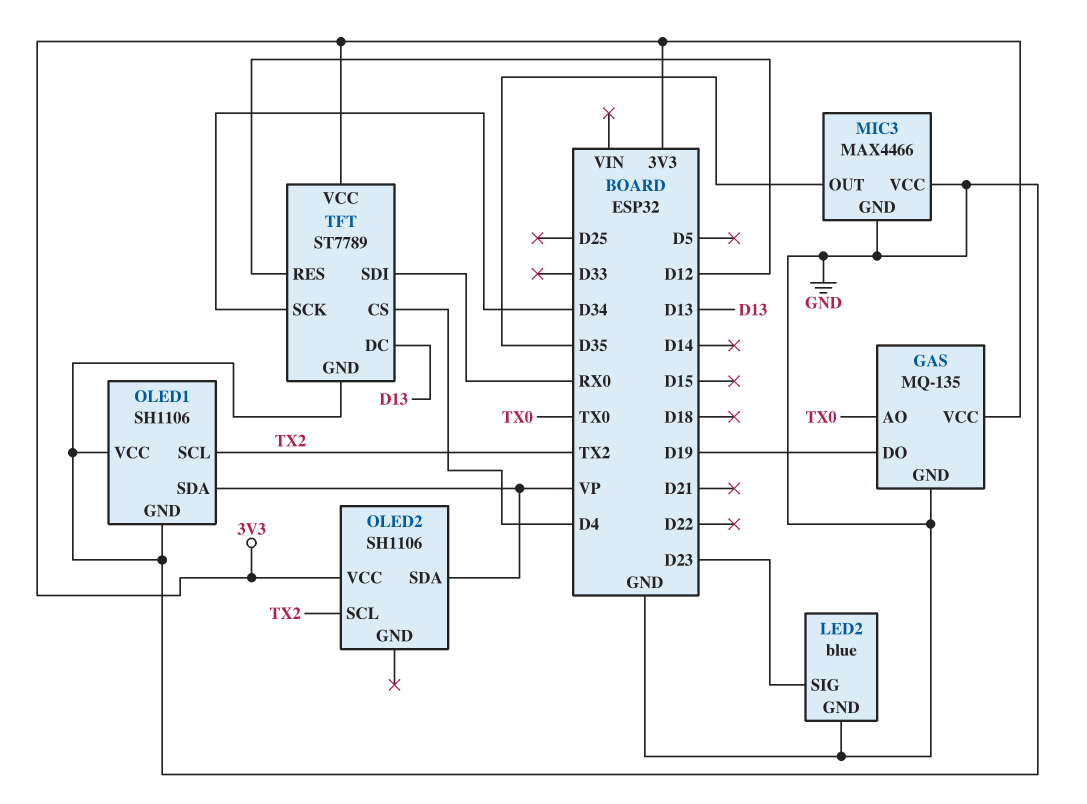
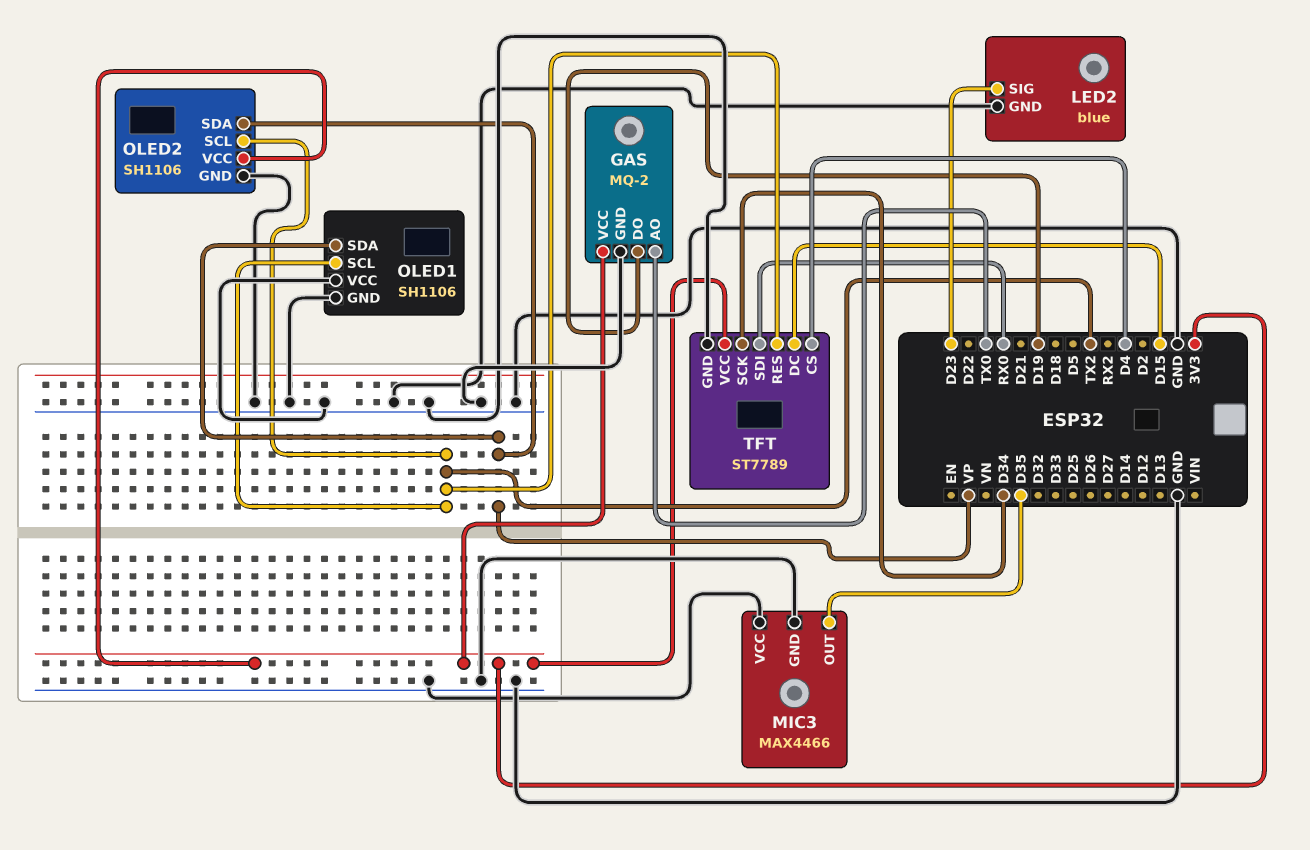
GAS: MQ-135 -> MQ-2
OLED2 pin GND: none -> GND
TFT pin DC: D13 -> D15
TFT pin RES: D12 -> TX2

